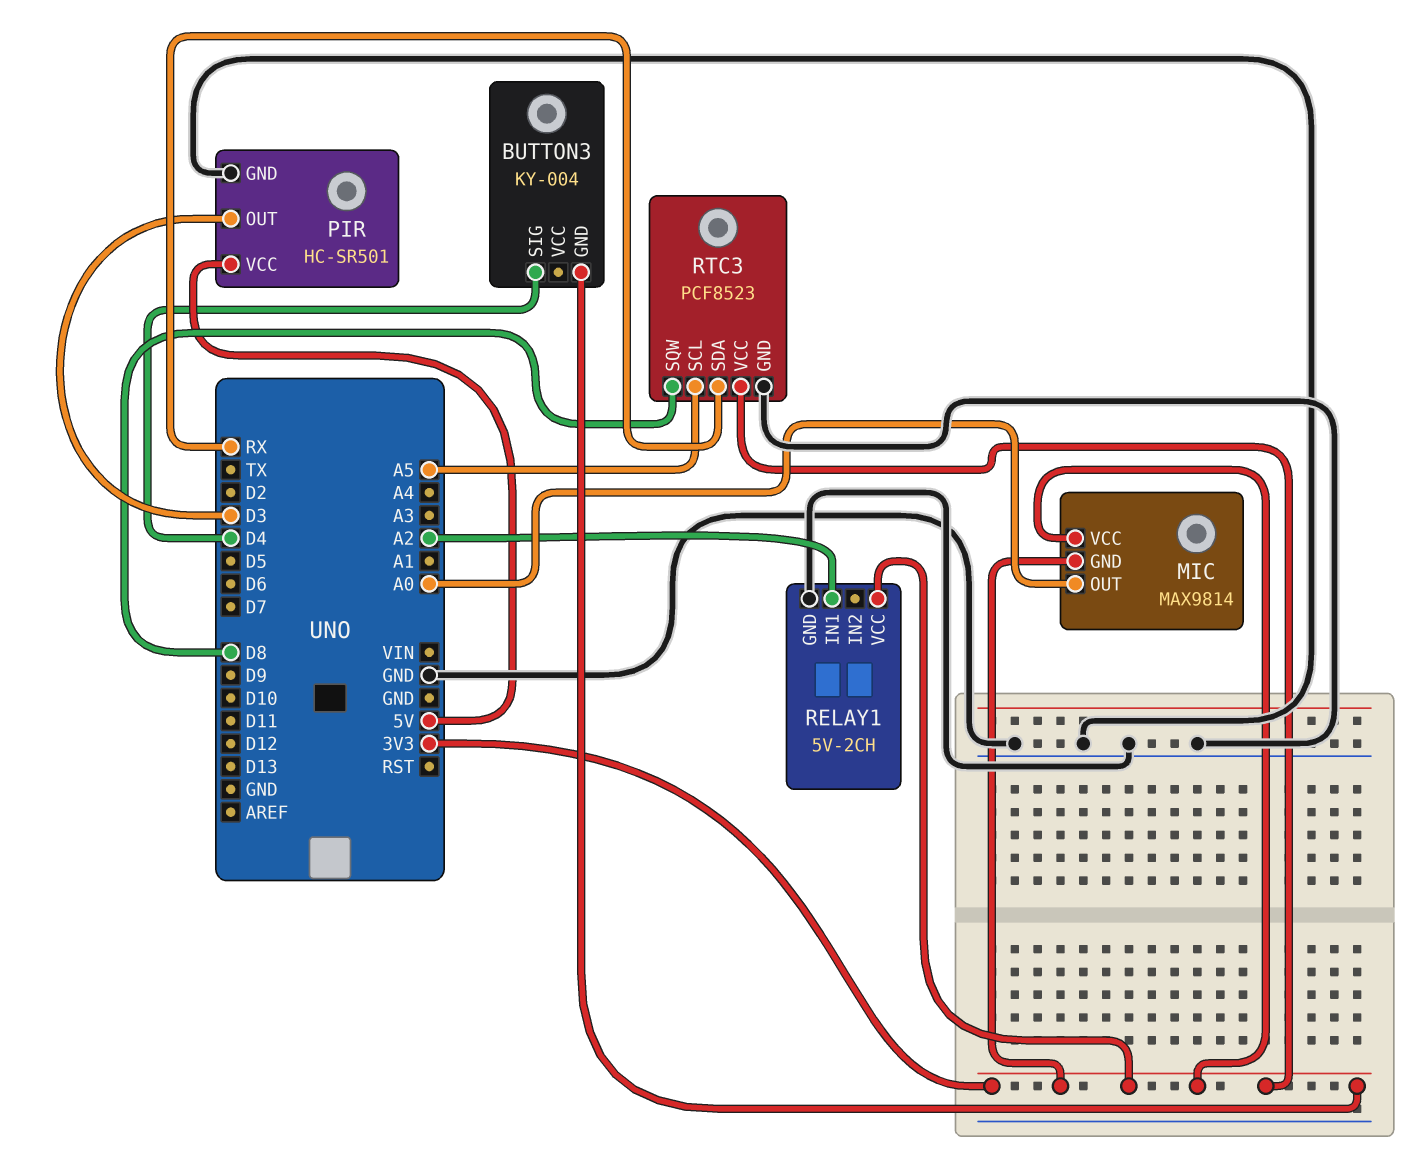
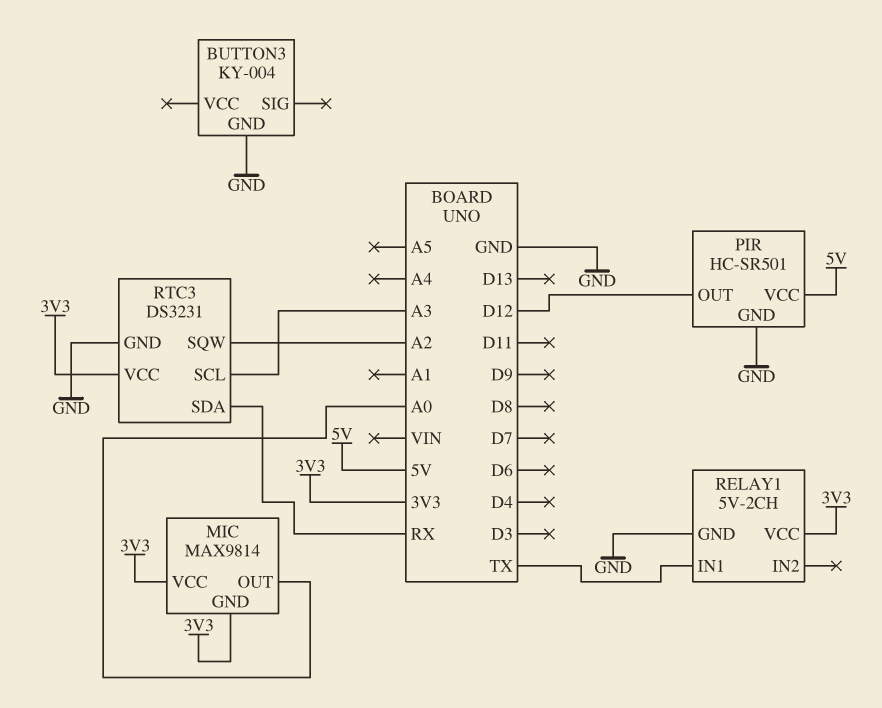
BUTTON3 pin GND: 3V3 -> GND
BUTTON3 pin SIG: D4 -> none
PIR pin OUT: D3 -> D12
RELAY1 pin IN1: A2 -> TX
RTC3: PCF8523 -> DS3231
RTC3 pin SCL: A5 -> A3
RTC3 pin SQW: D8 -> A2

